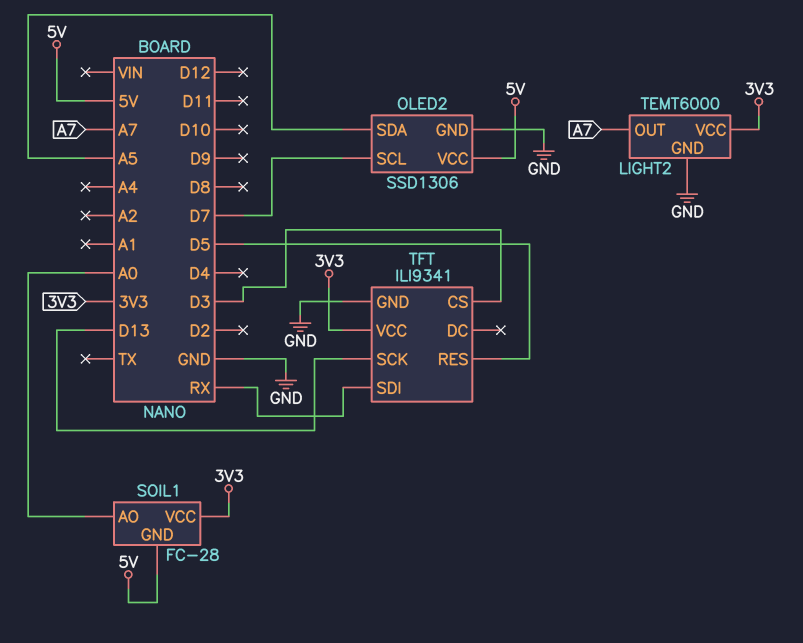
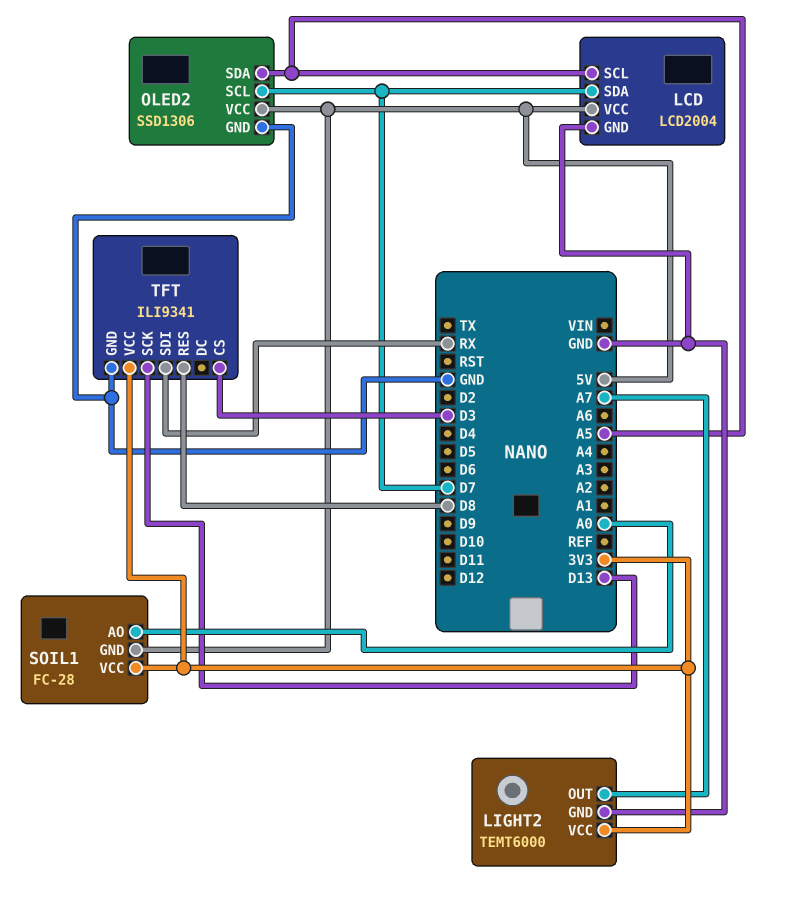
LCD: none -> LCD2004
LCD pin GND: none -> GND
LCD pin SCL: none -> A5
LCD pin SDA: none -> D7
LCD pin VCC: none -> 5V
TFT pin RES: D5 -> D8

